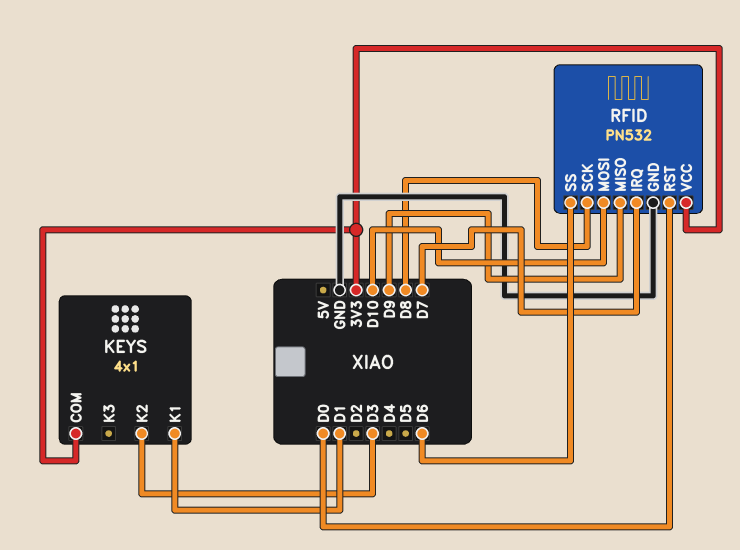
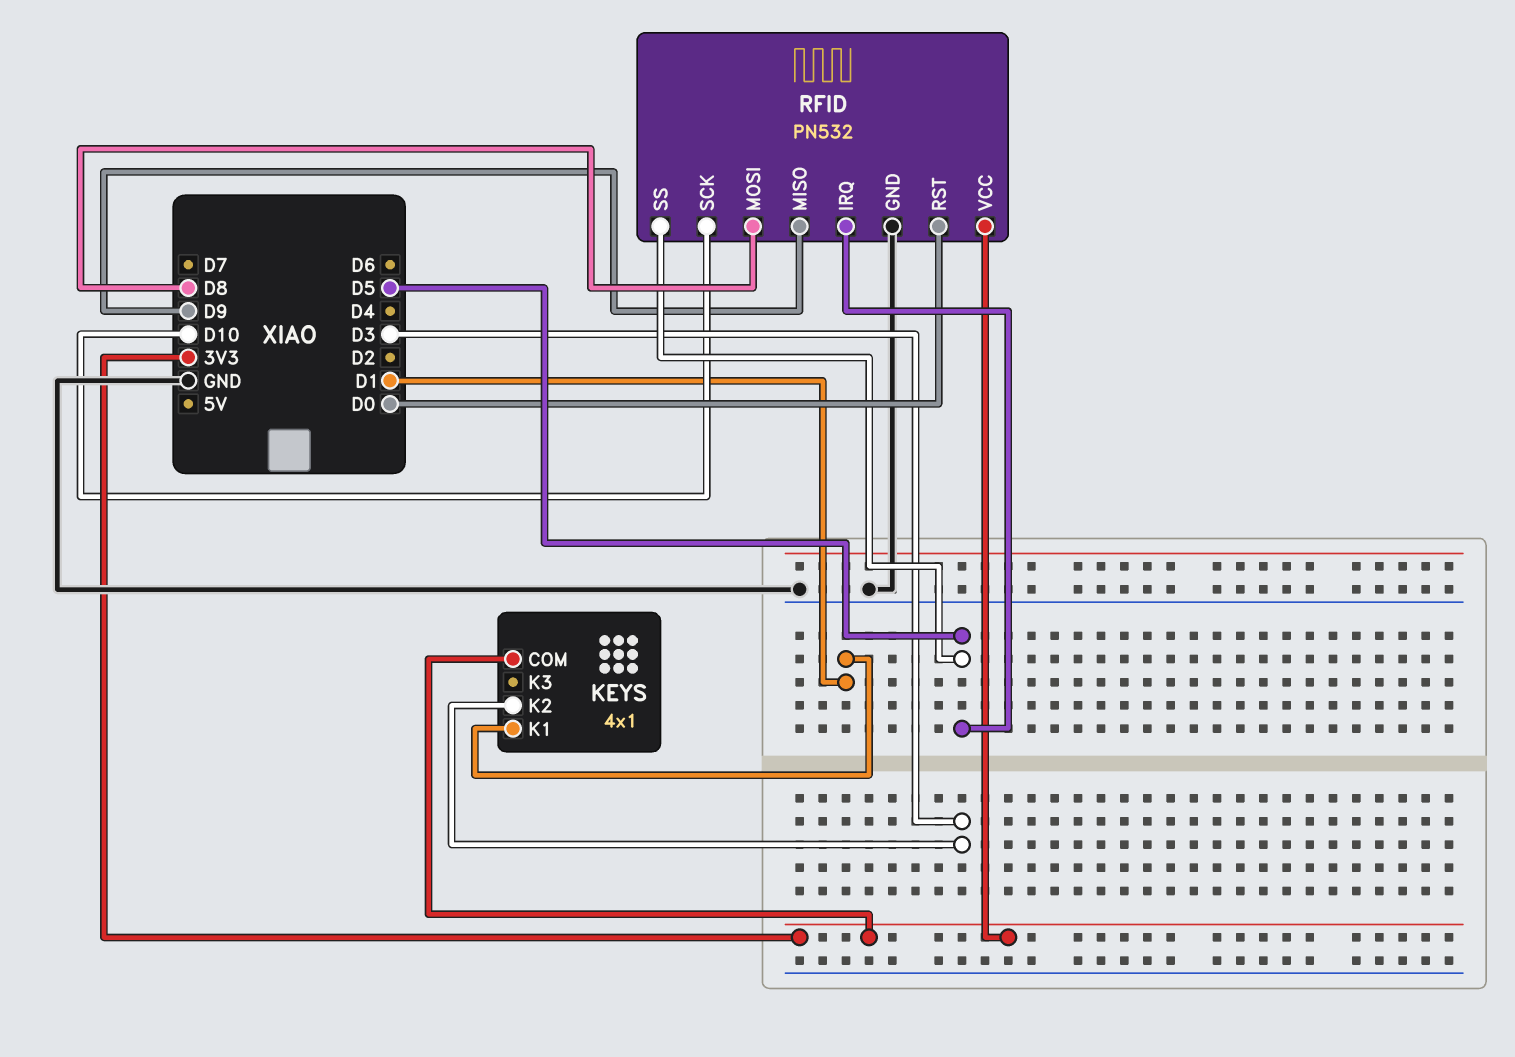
RFID pin IRQ: D7 -> D5
RFID pin MOSI: D10 -> D8
RFID pin SCK: D8 -> D10
RFID pin SS: D6 -> D5

